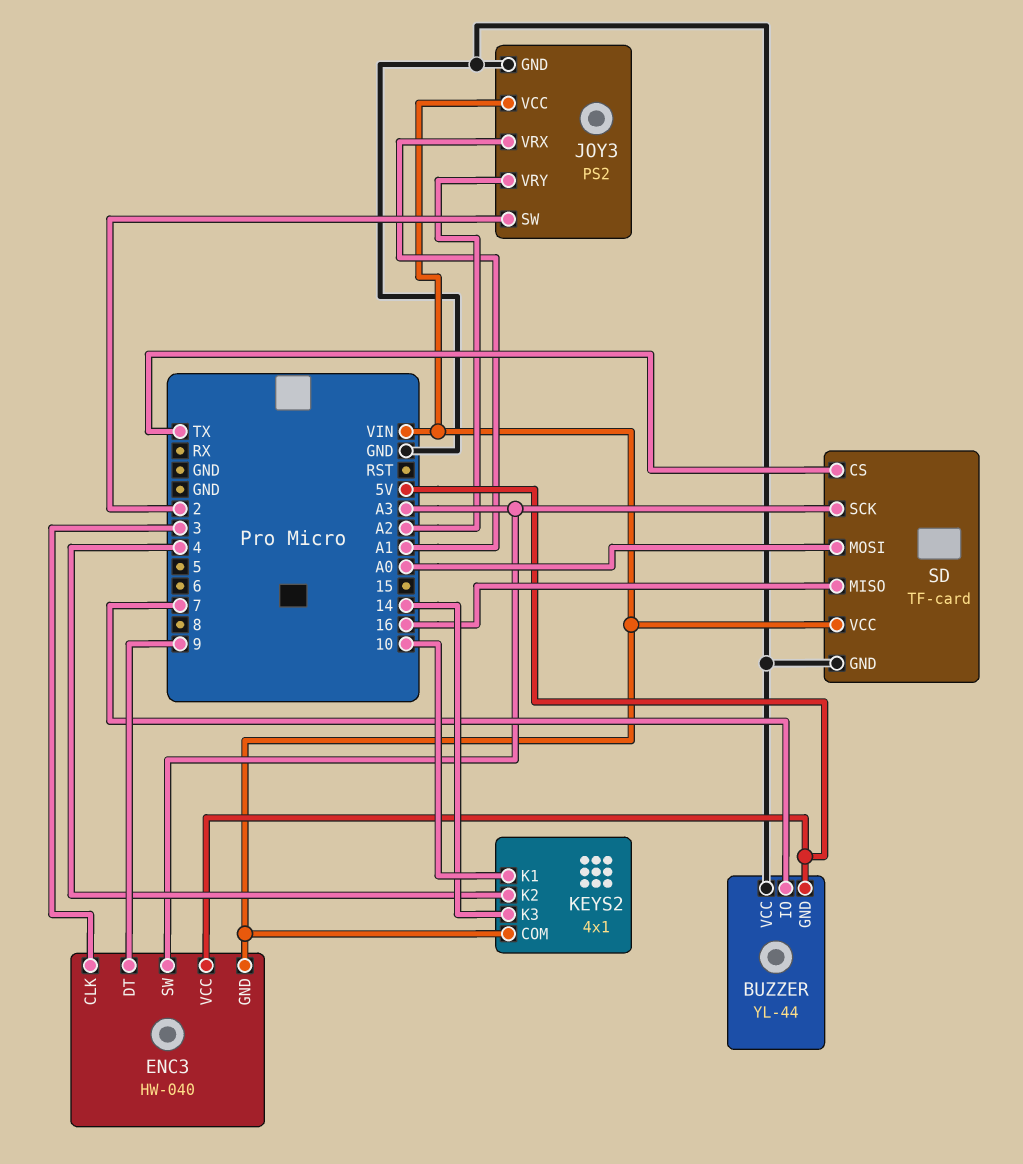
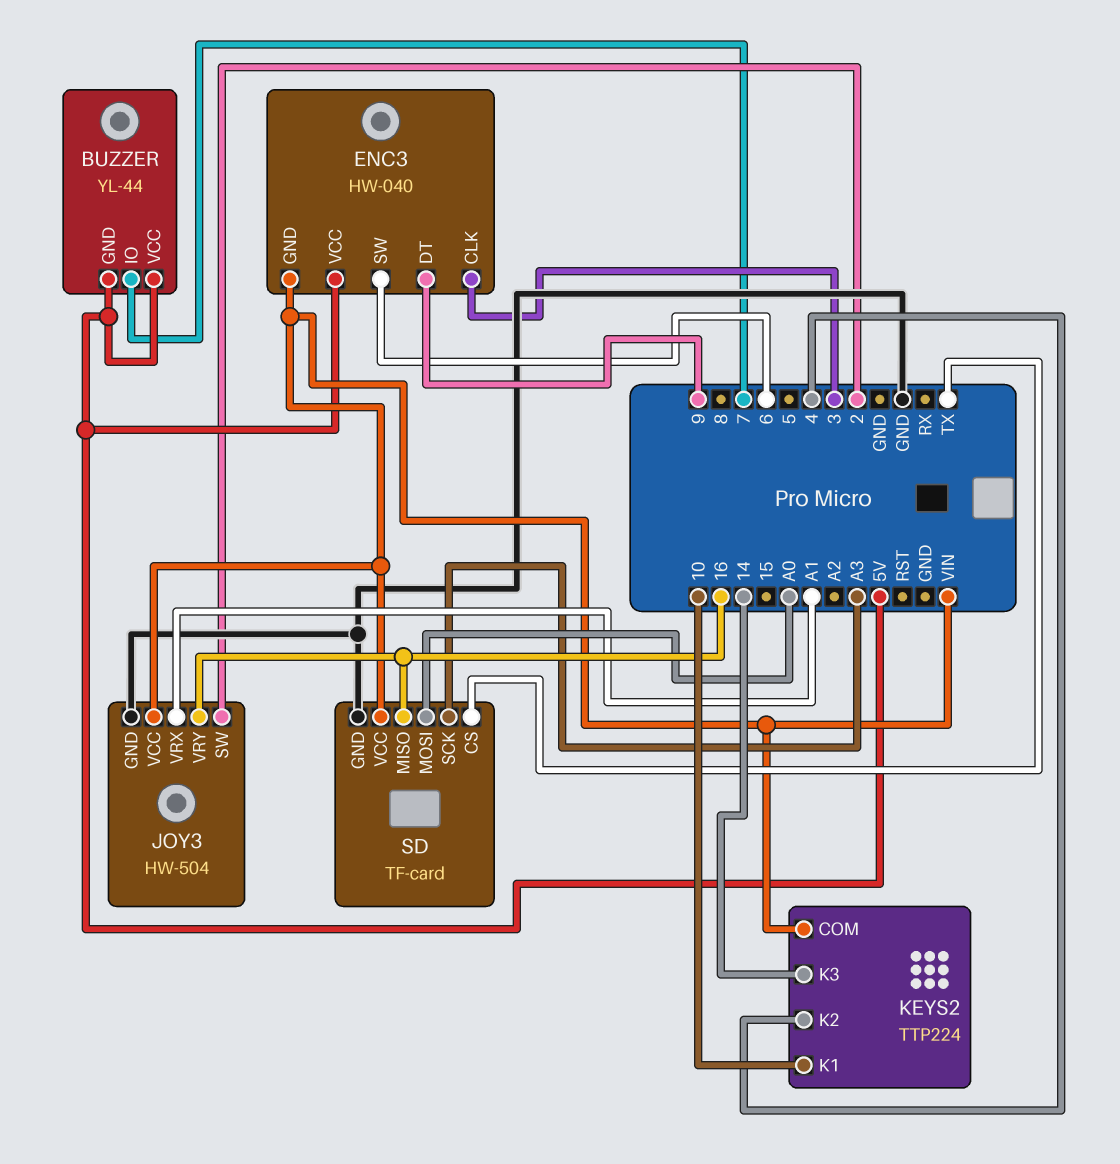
BUZZER pin VCC: GND -> 5V
ENC3 pin SW: A3 -> 6
JOY3: PS2 -> HW-504
JOY3 pin VRY: A2 -> 16
KEYS2: 4x1 -> TTP224

